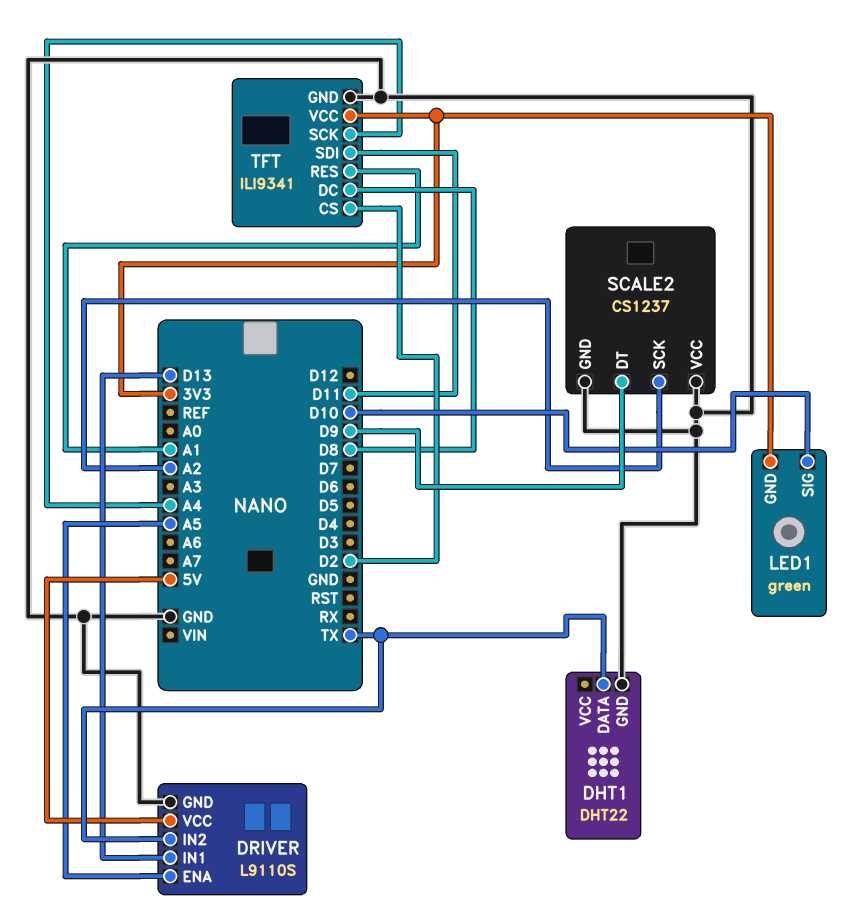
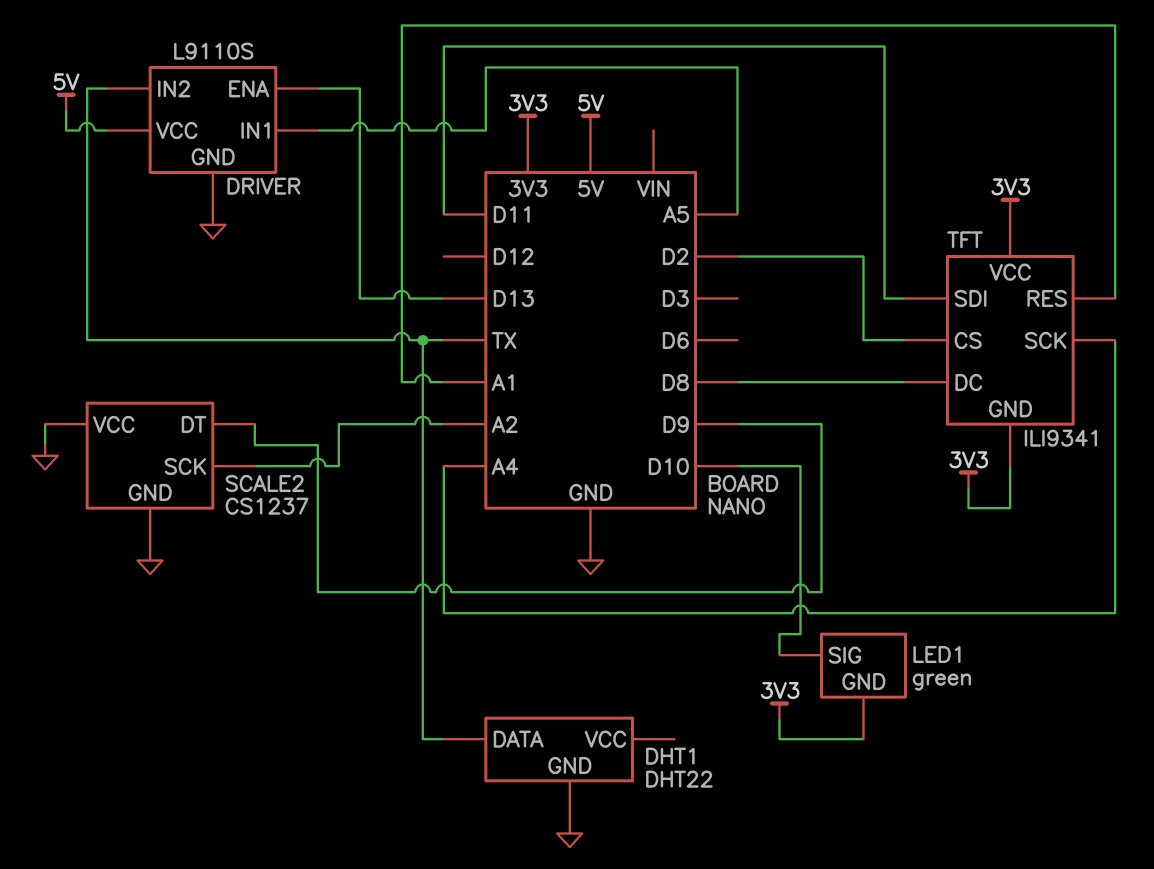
DRIVER pin ENA: A5 -> D13
DRIVER pin IN1: D13 -> A5
TFT pin GND: GND -> 3V3

